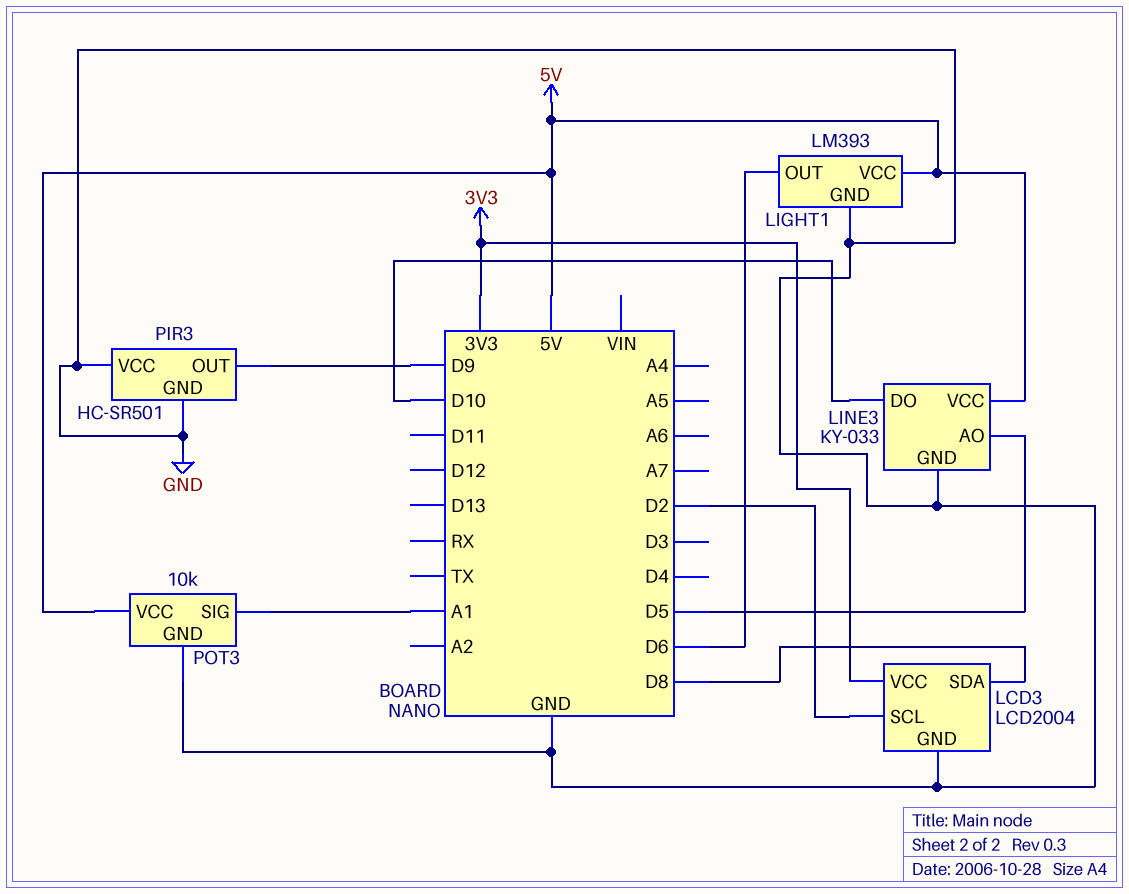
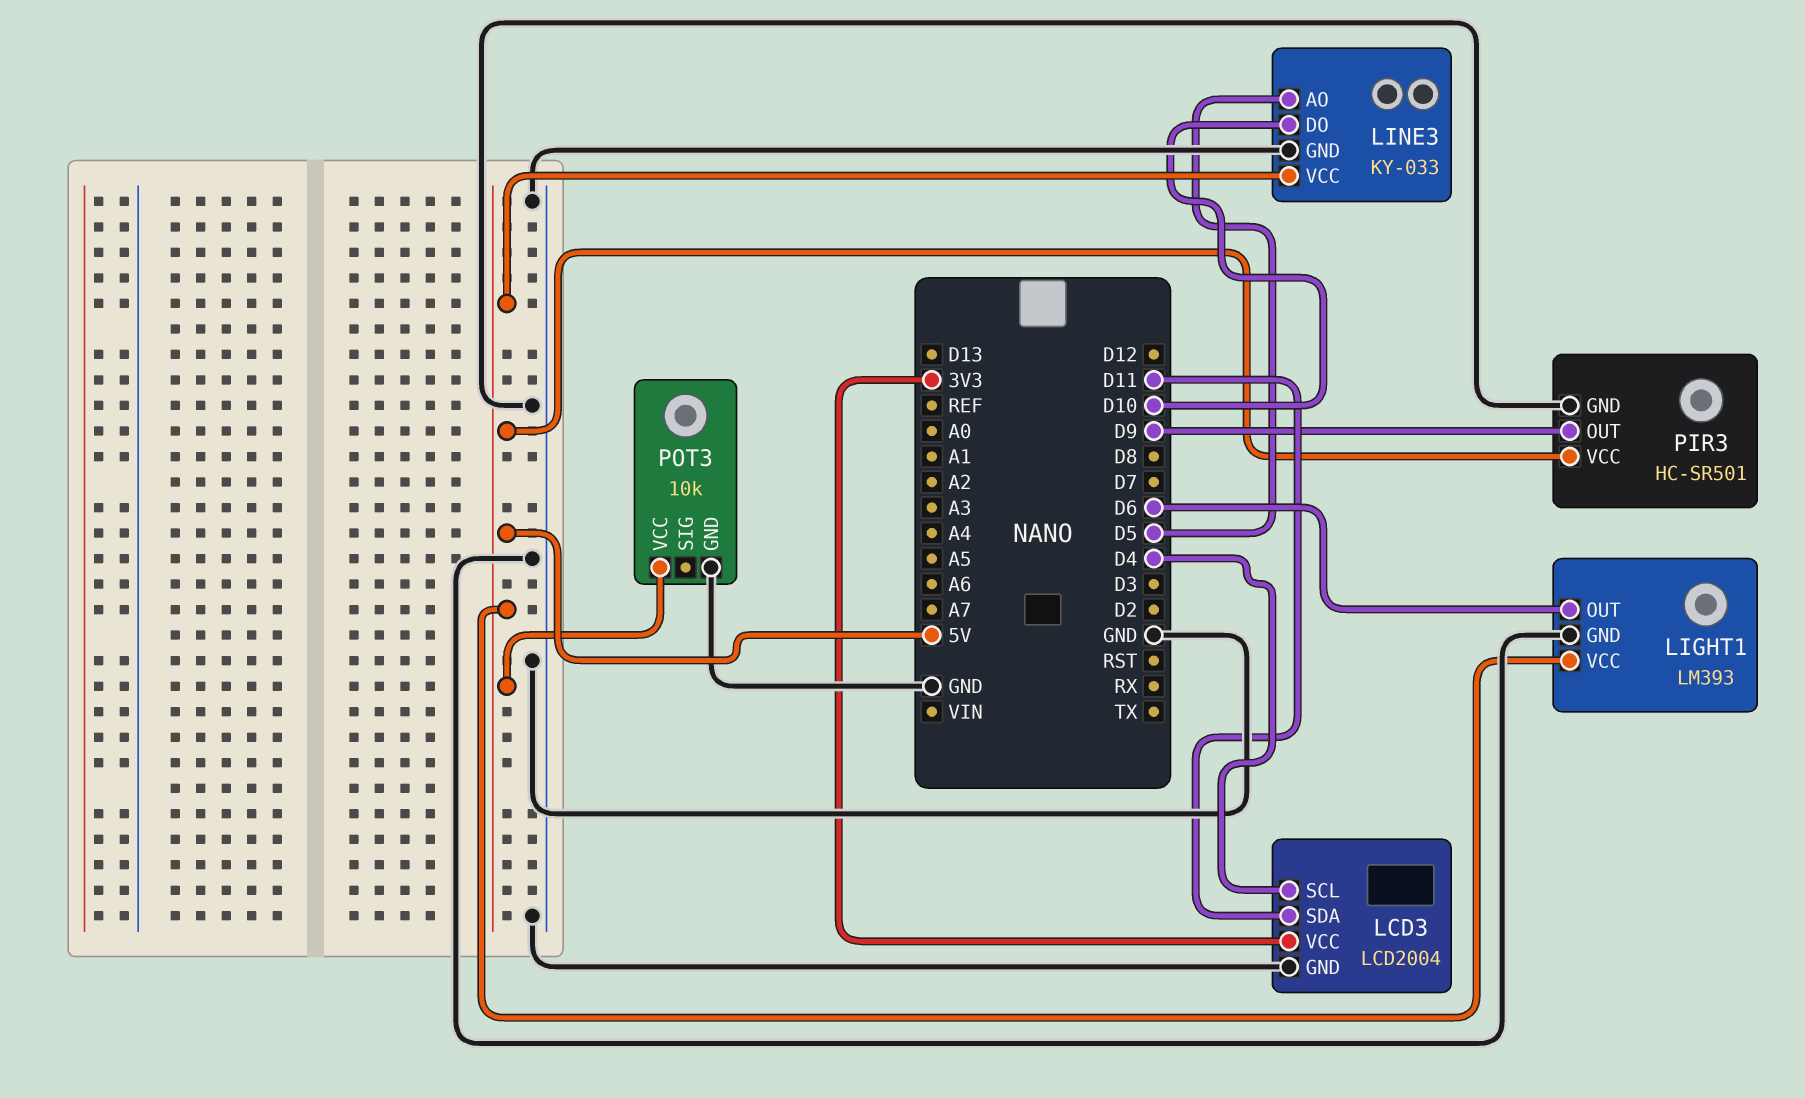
LCD3 pin SCL: D2 -> D4
LCD3 pin SDA: D8 -> D11
PIR3 pin VCC: GND -> 5V
POT3 pin SIG: A1 -> none

